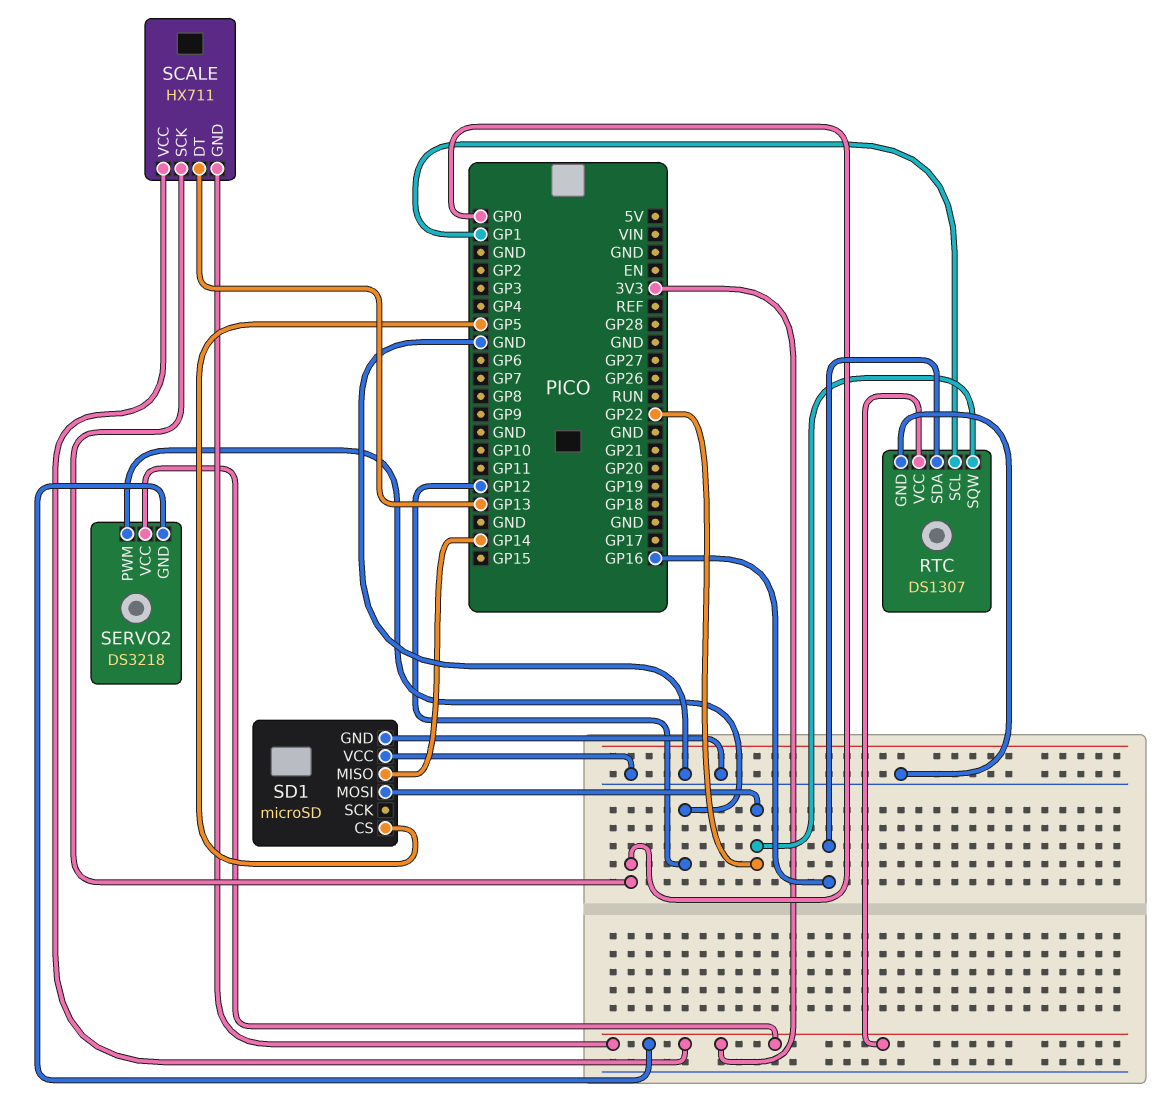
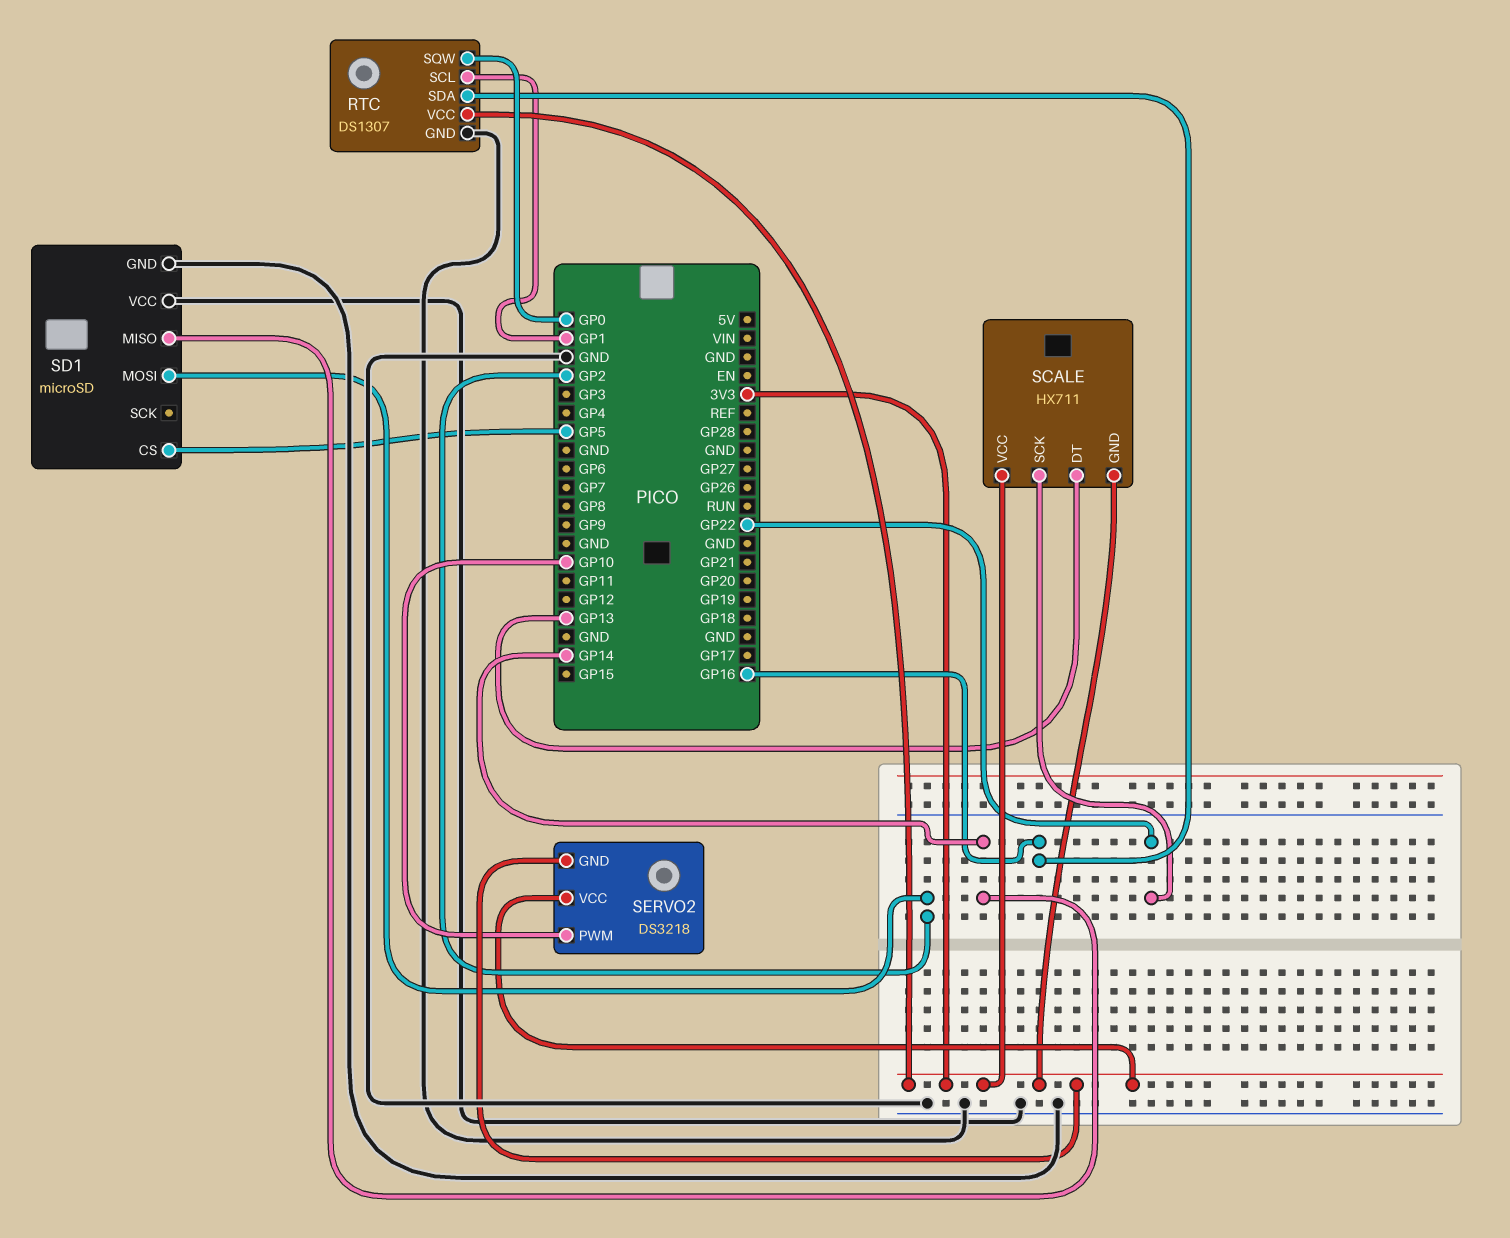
RTC pin SQW: GP22 -> GP0
SCALE pin SCK: GP0 -> GP22
SD1 pin MOSI: GP22 -> GP2
SERVO2 pin PWM: GP12 -> GP10

